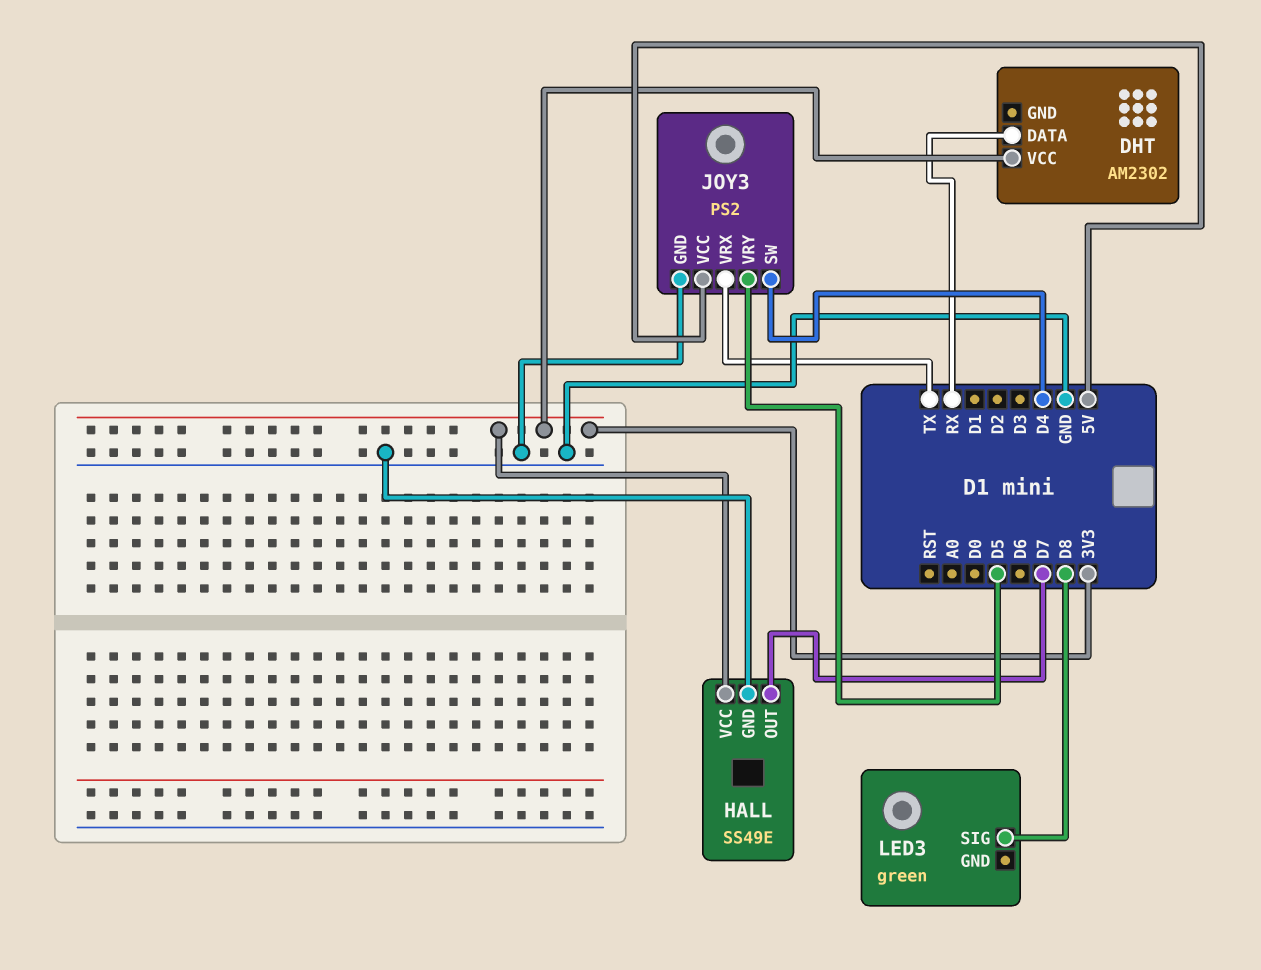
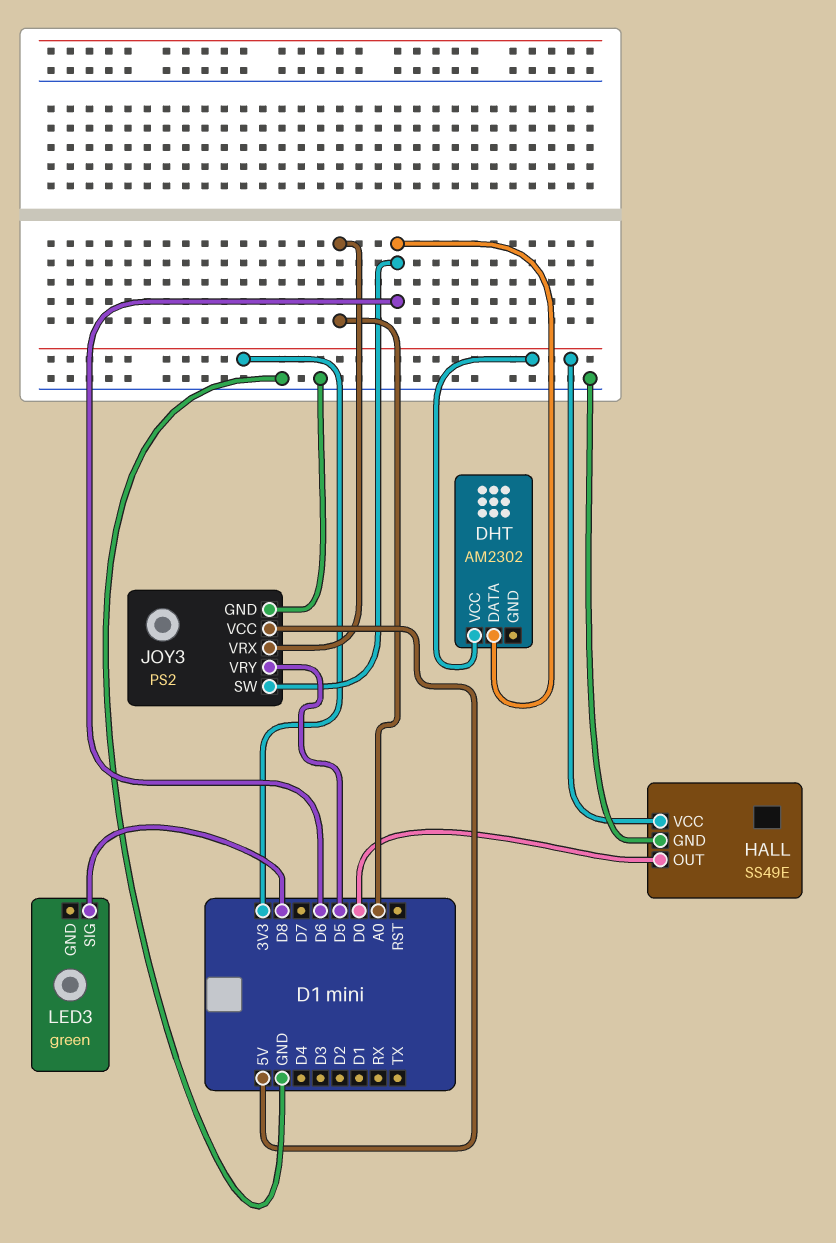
DHT pin DATA: RX -> D6
HALL pin OUT: D7 -> D0
JOY3 pin SW: D4 -> D6
JOY3 pin VRX: TX -> A0

